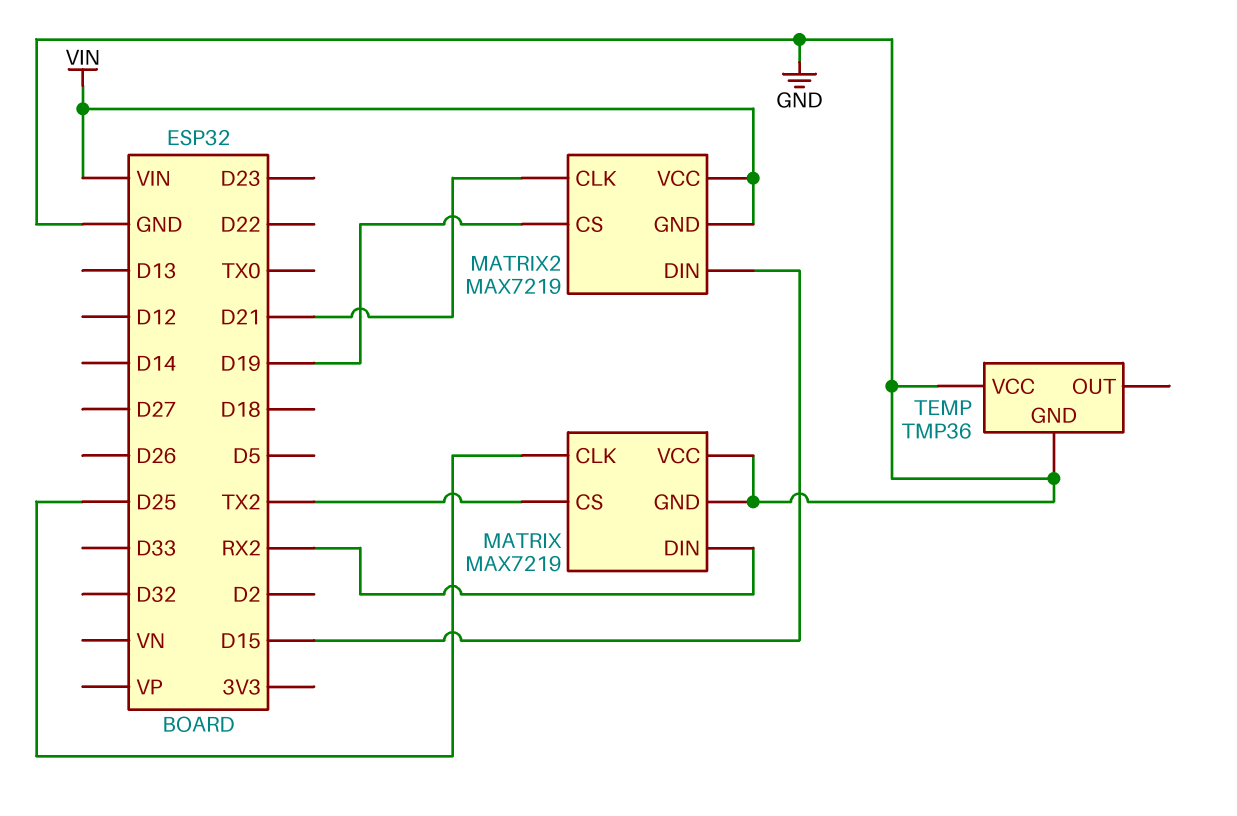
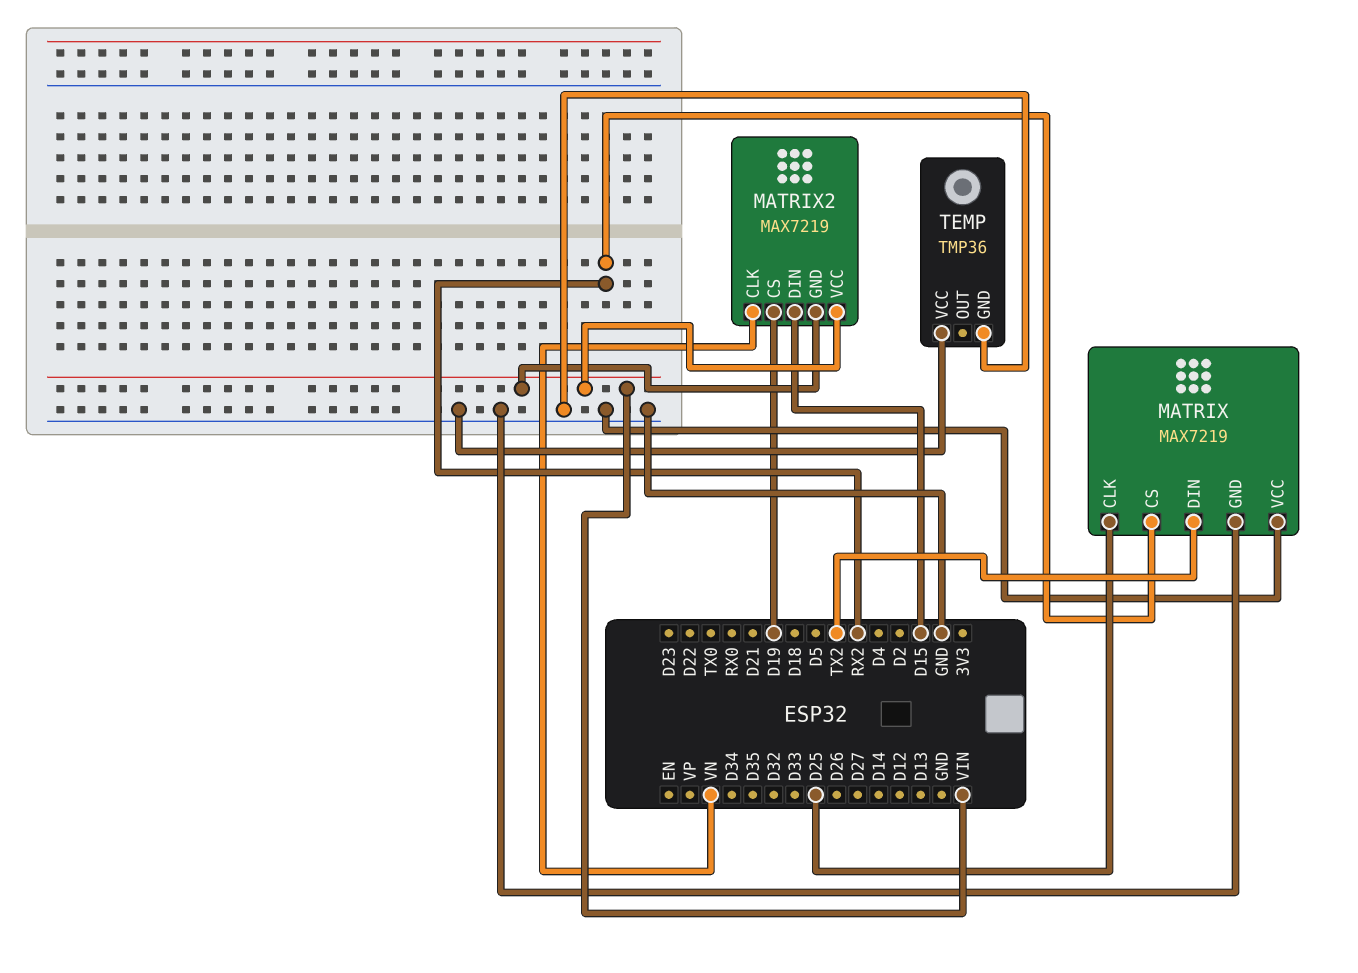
MATRIX pin CS: TX2 -> RX2
MATRIX pin DIN: RX2 -> TX2
MATRIX2 pin CLK: D21 -> VN

